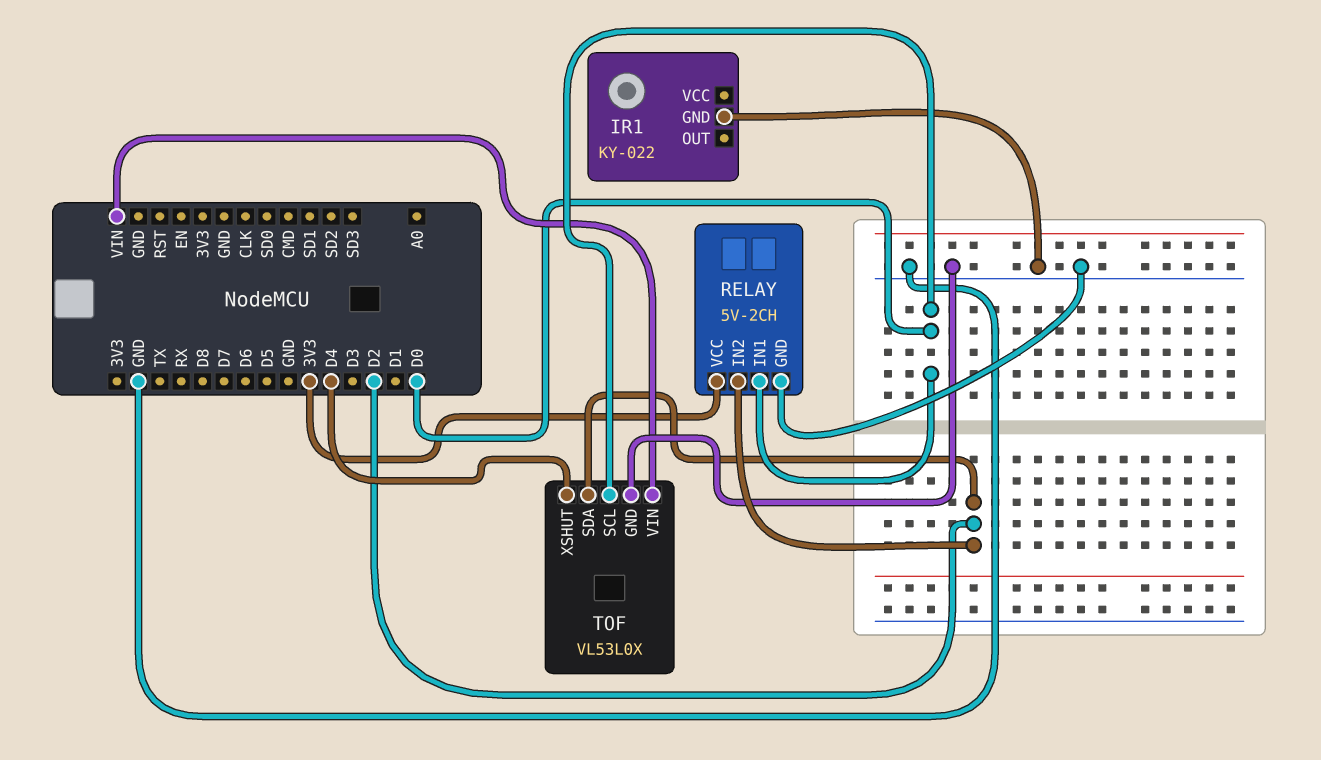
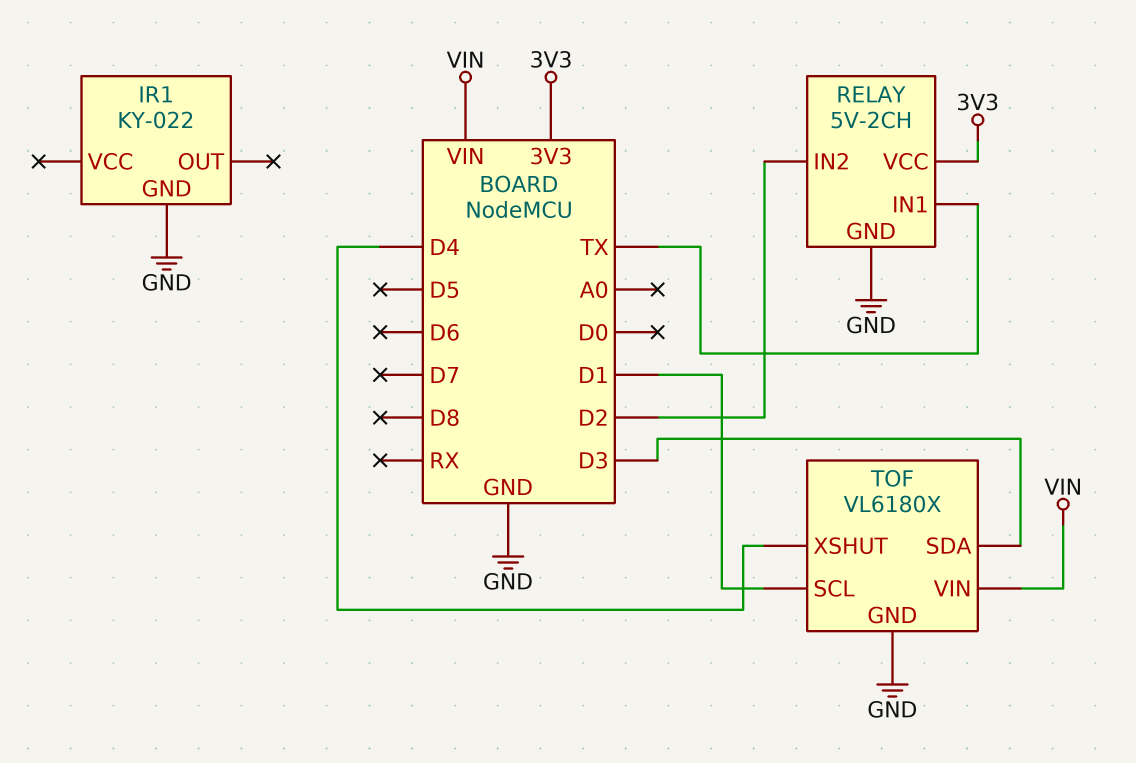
RELAY pin IN1: D0 -> TX
TOF: VL53L0X -> VL6180X
TOF pin SCL: D0 -> D1
TOF pin SDA: D2 -> D3

